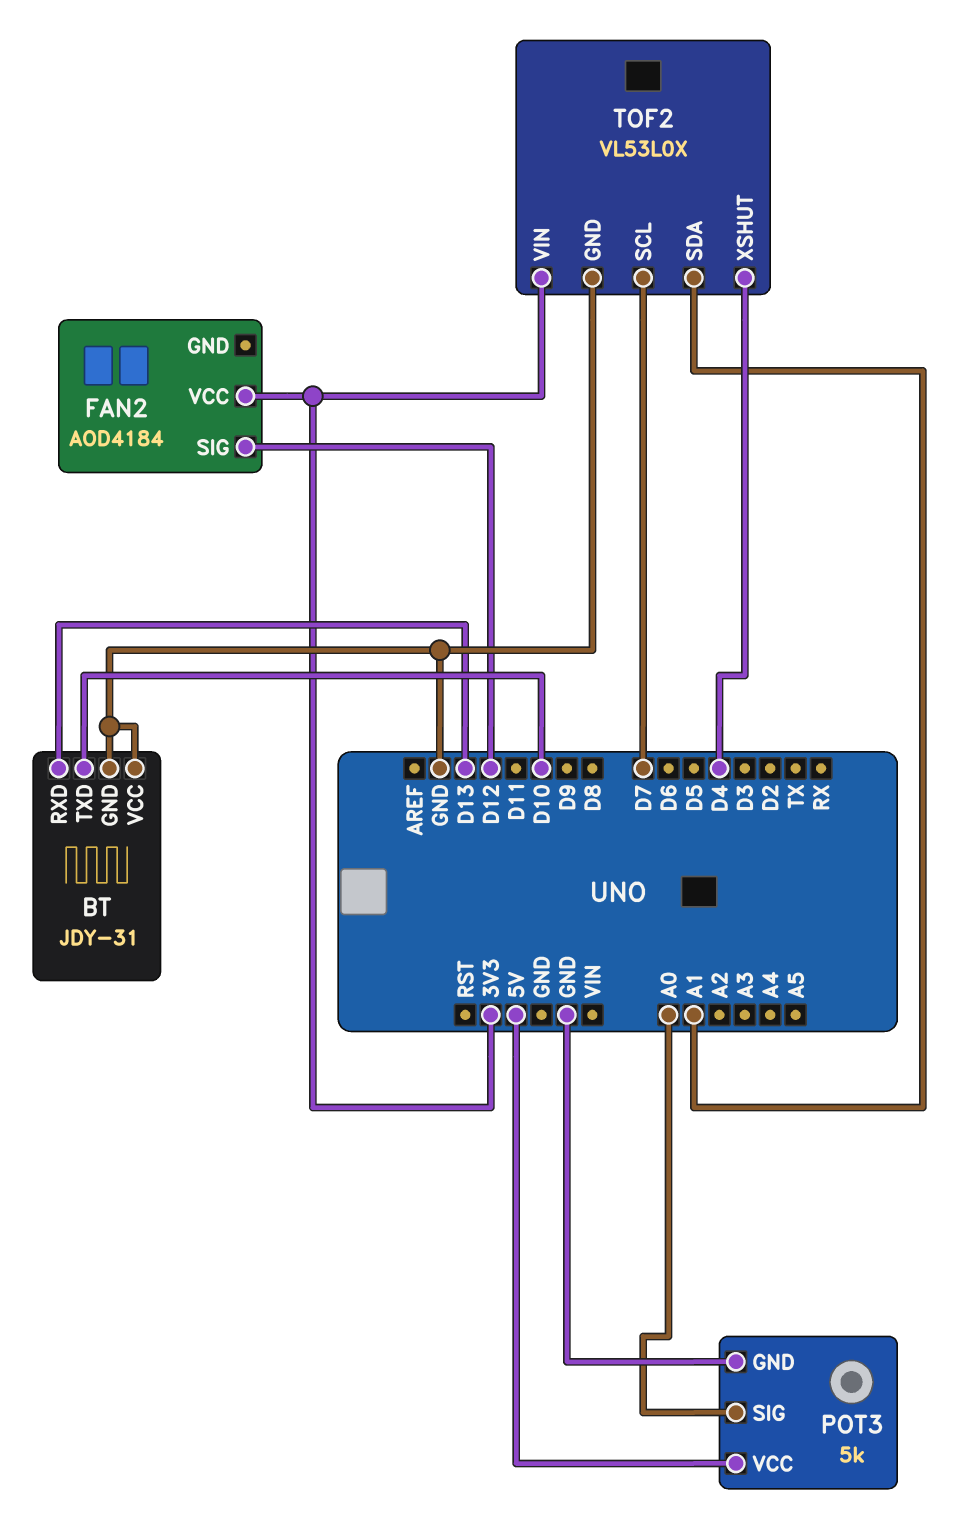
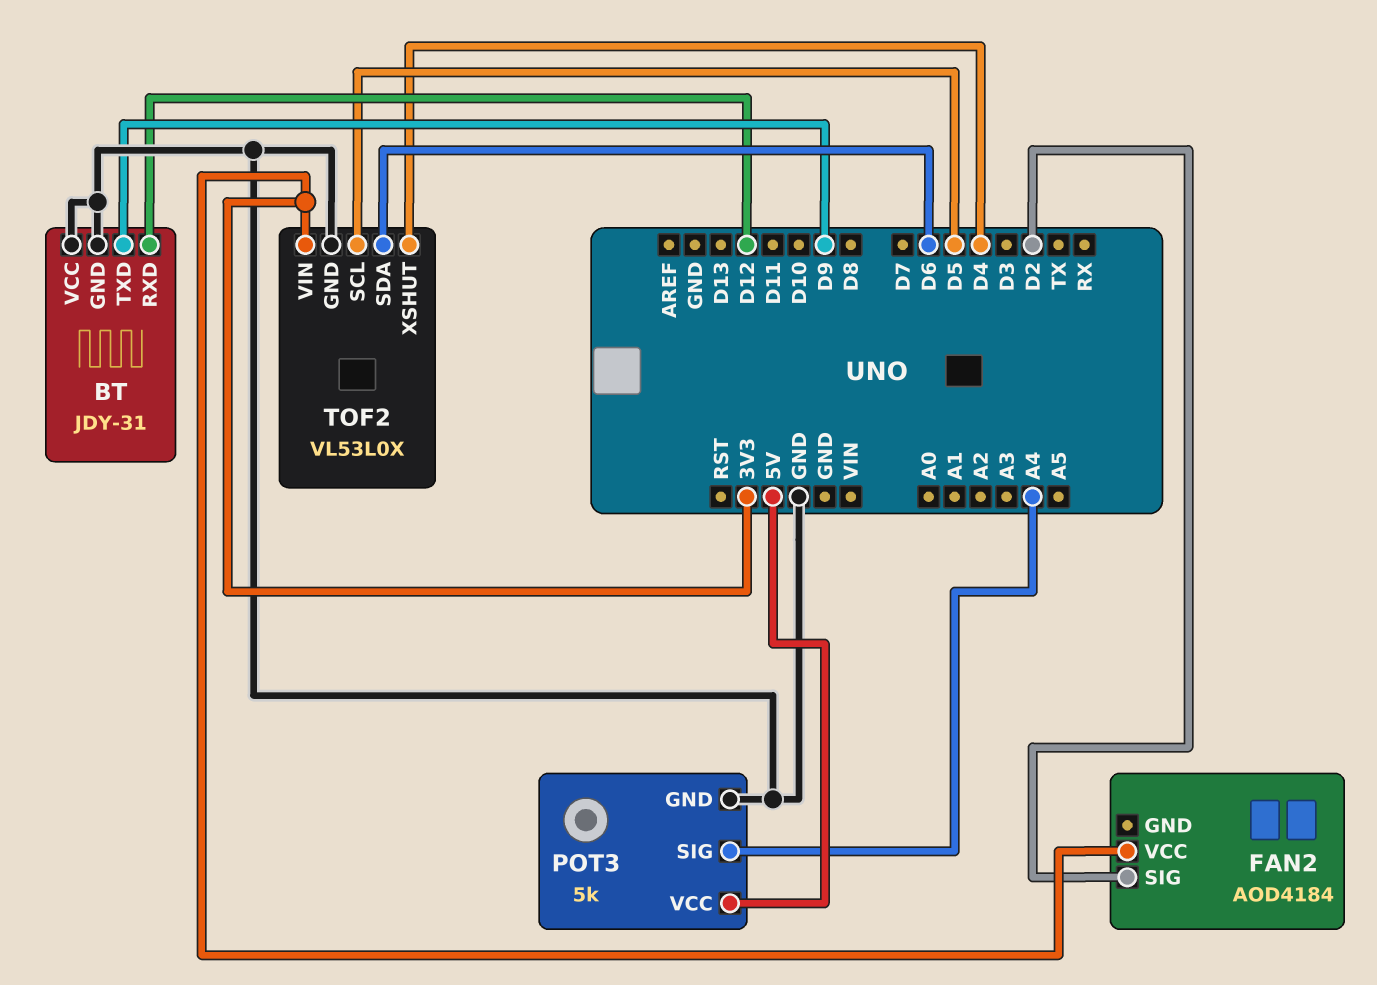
BT pin RXD: D13 -> D12
BT pin TXD: D10 -> D9
FAN2 pin SIG: D12 -> D2
POT3 pin SIG: A0 -> A4
TOF2 pin SCL: D7 -> D5
TOF2 pin SDA: A1 -> D6

